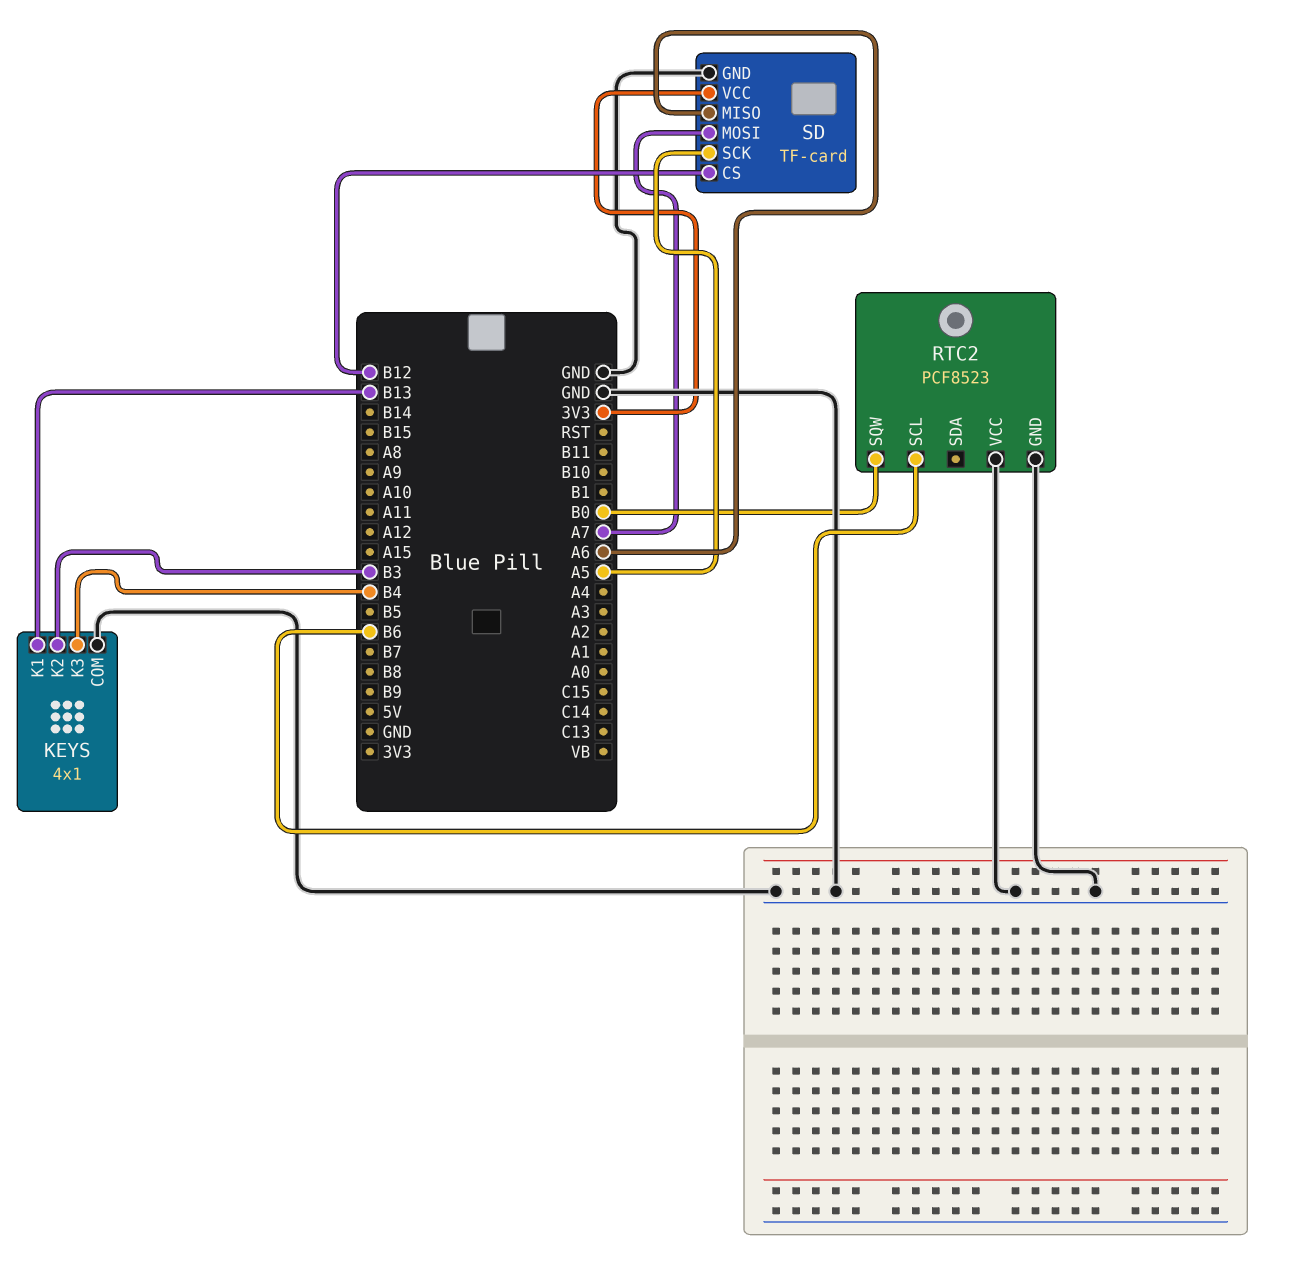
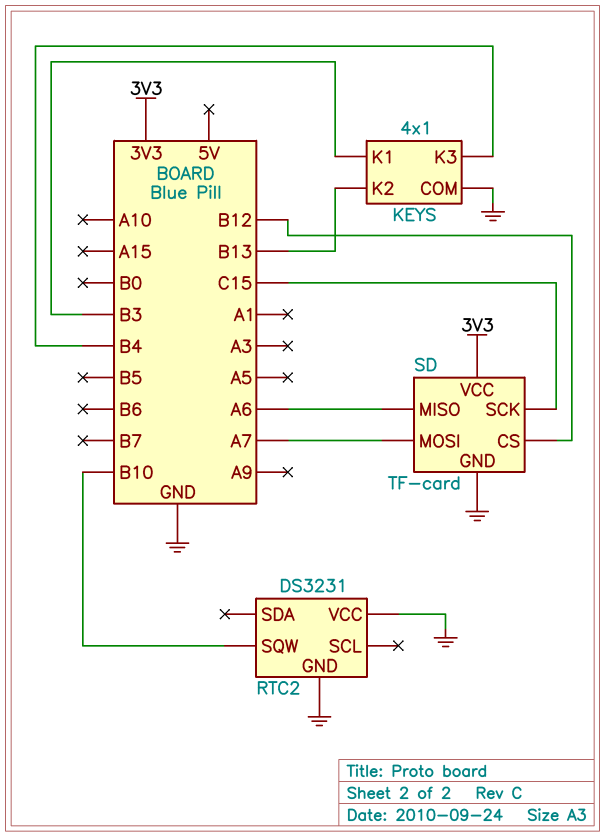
KEYS pin K1: B13 -> B3
KEYS pin K2: B3 -> B13
RTC2: PCF8523 -> DS3231
RTC2 pin SCL: B6 -> none
RTC2 pin SQW: B0 -> B10
SD pin SCK: A5 -> C15

